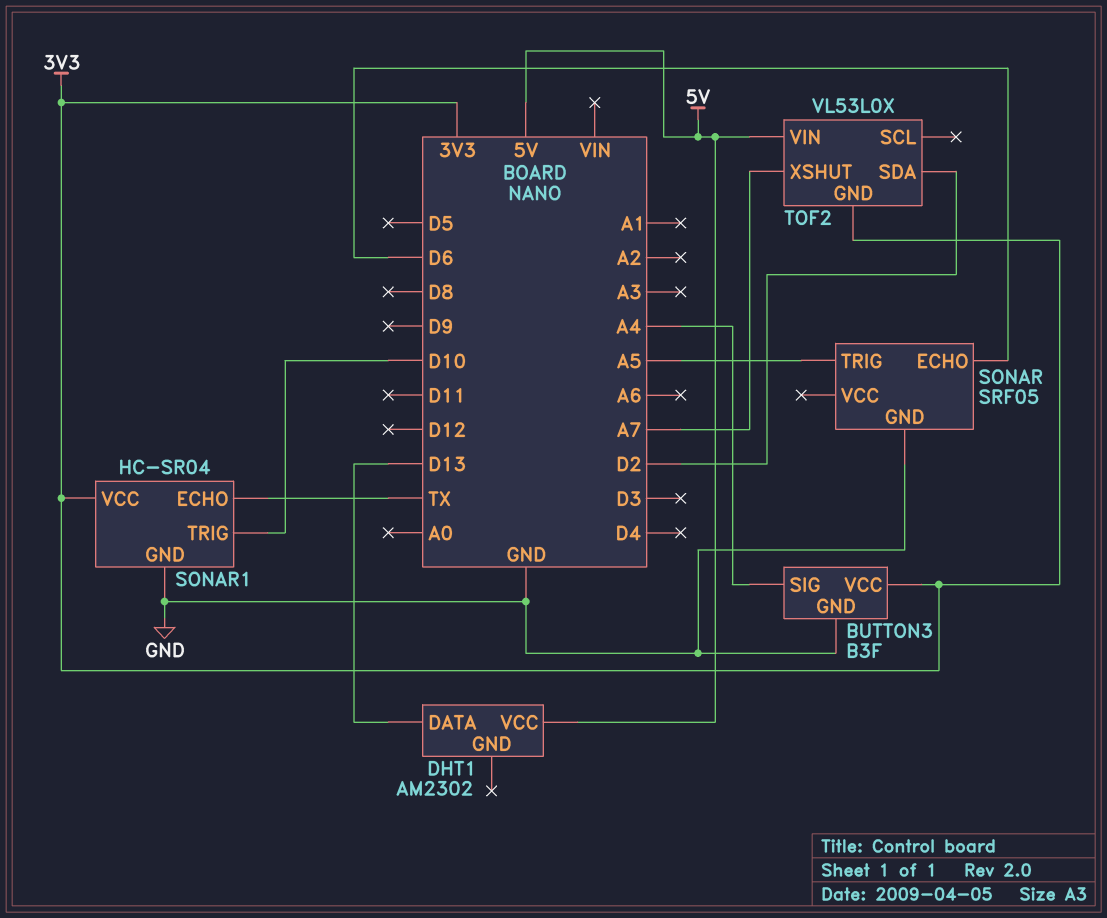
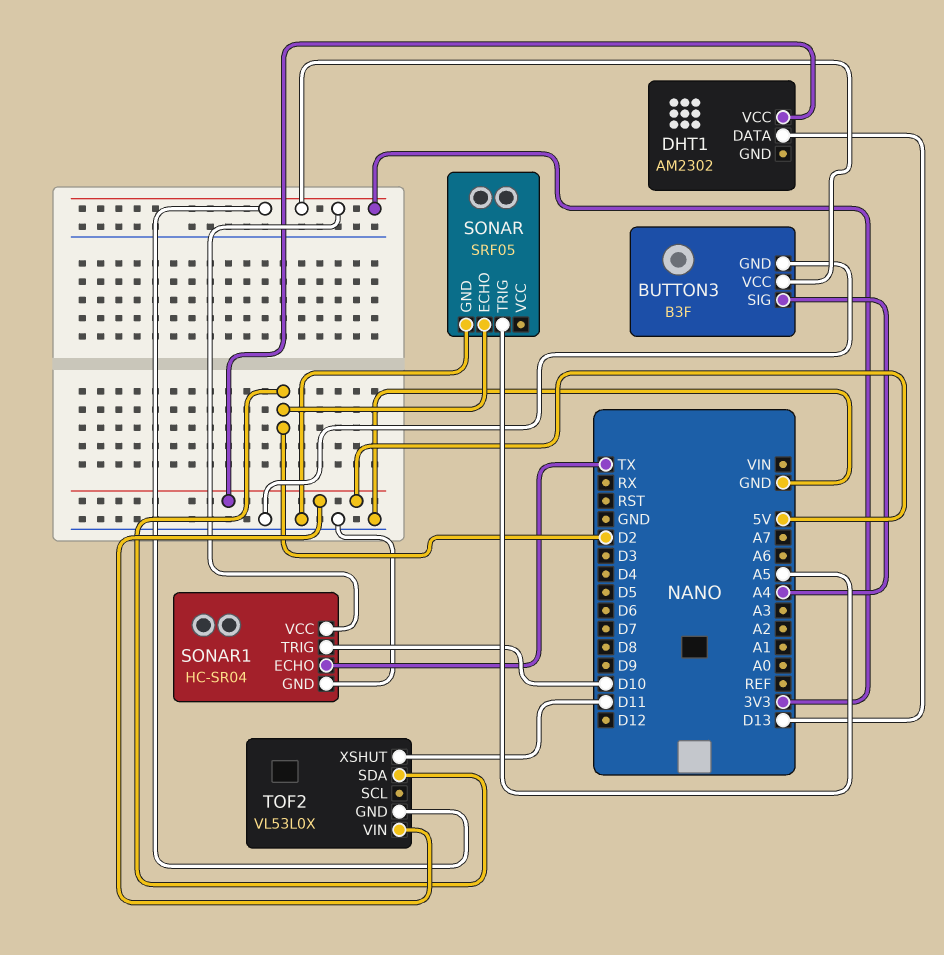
SONAR pin ECHO: D6 -> D2
TOF2 pin XSHUT: A7 -> D11

